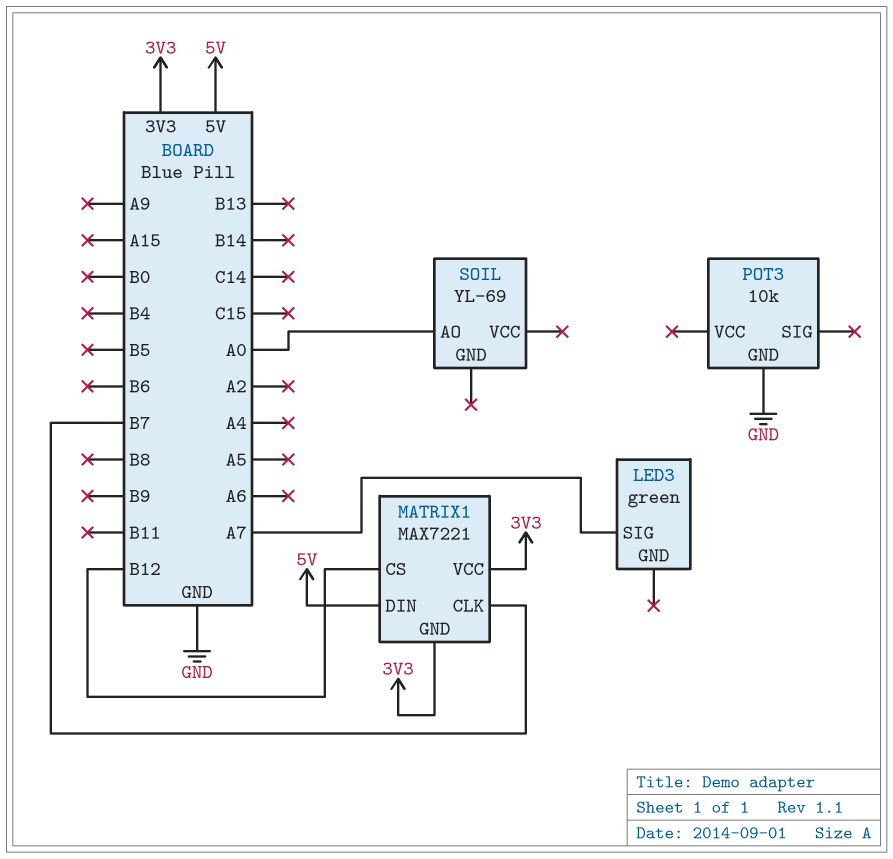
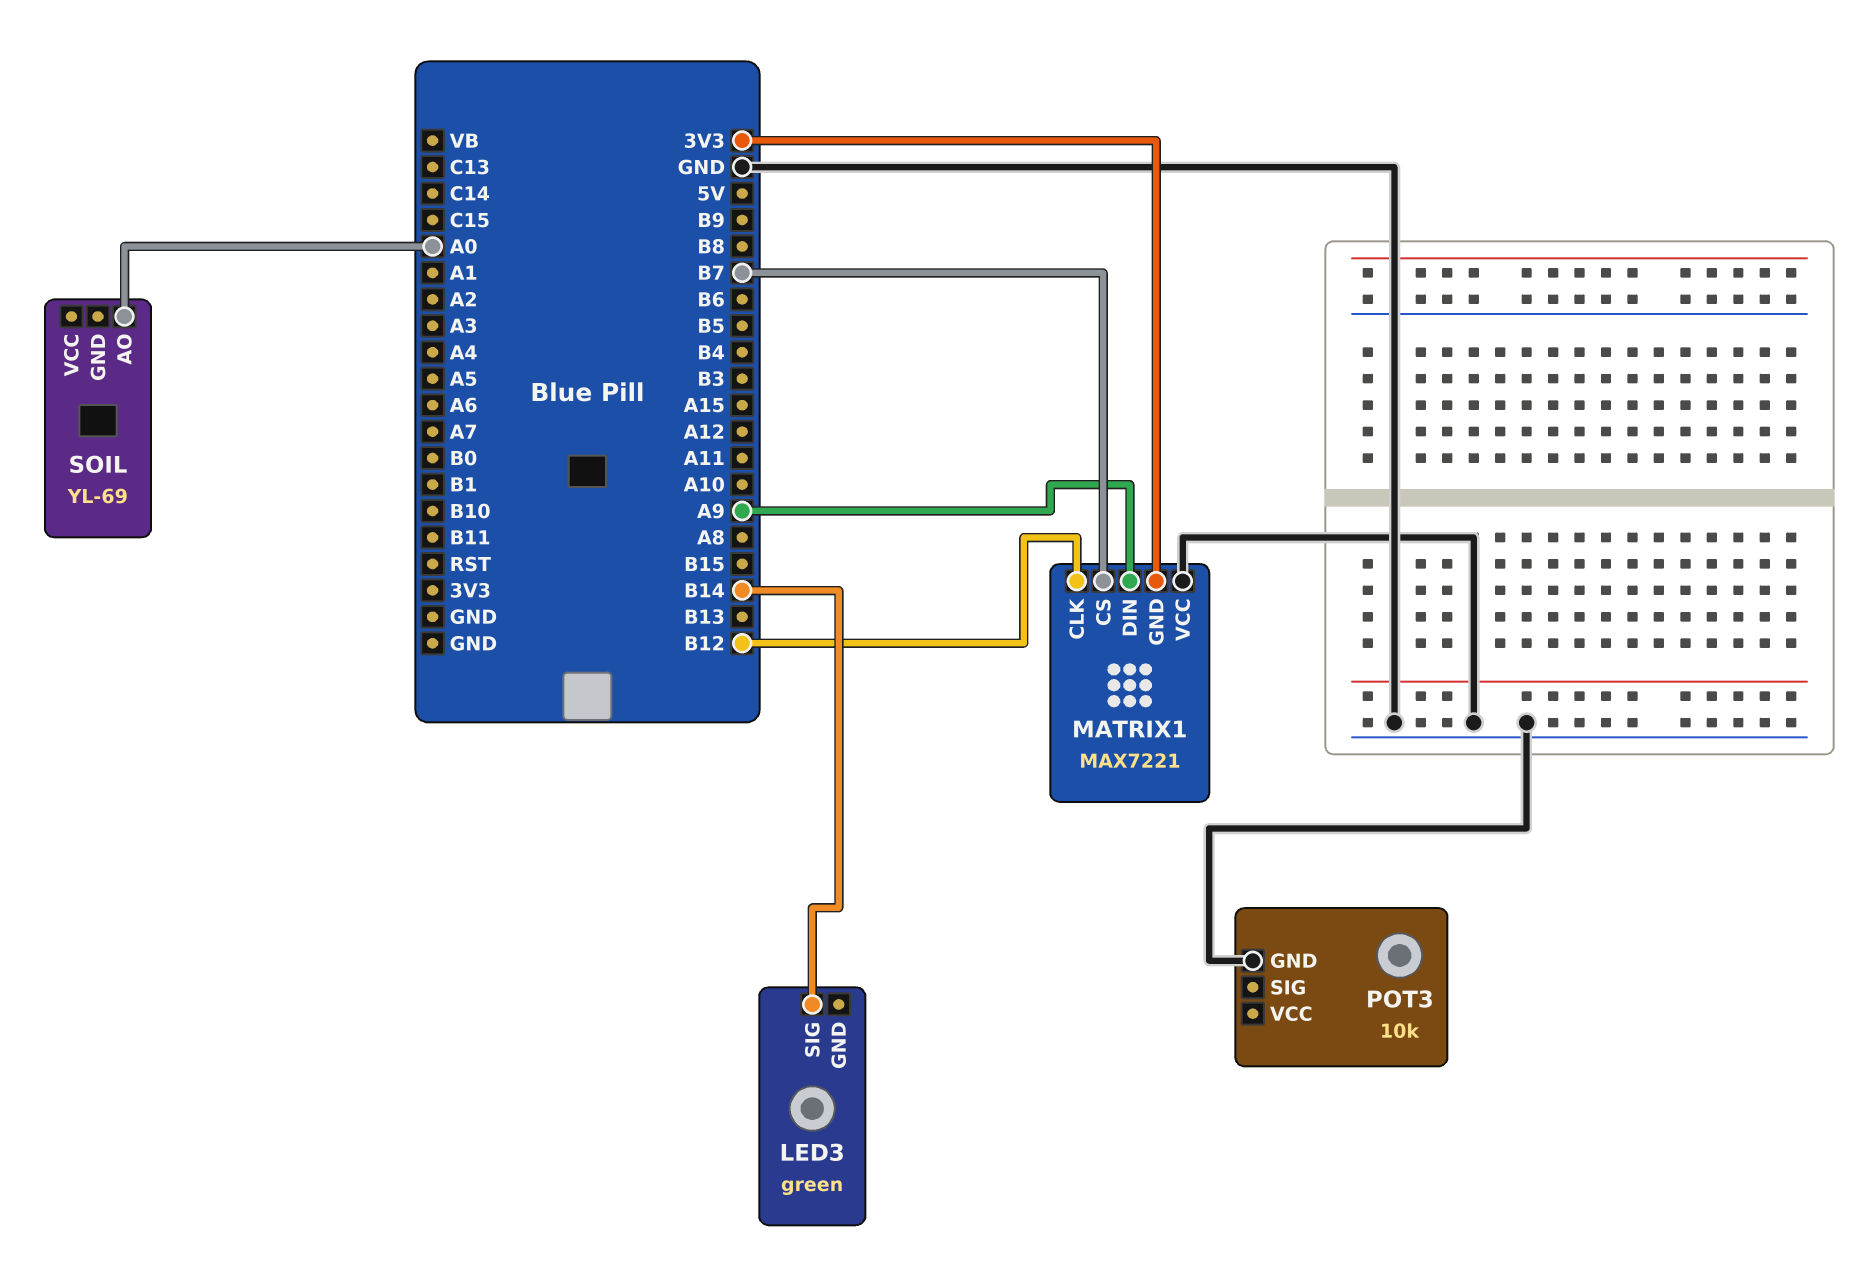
LED3 pin SIG: A7 -> B14
MATRIX1 pin CLK: B7 -> B12
MATRIX1 pin CS: B12 -> B7
MATRIX1 pin DIN: 5V -> A9
MATRIX1 pin VCC: 3V3 -> GND

